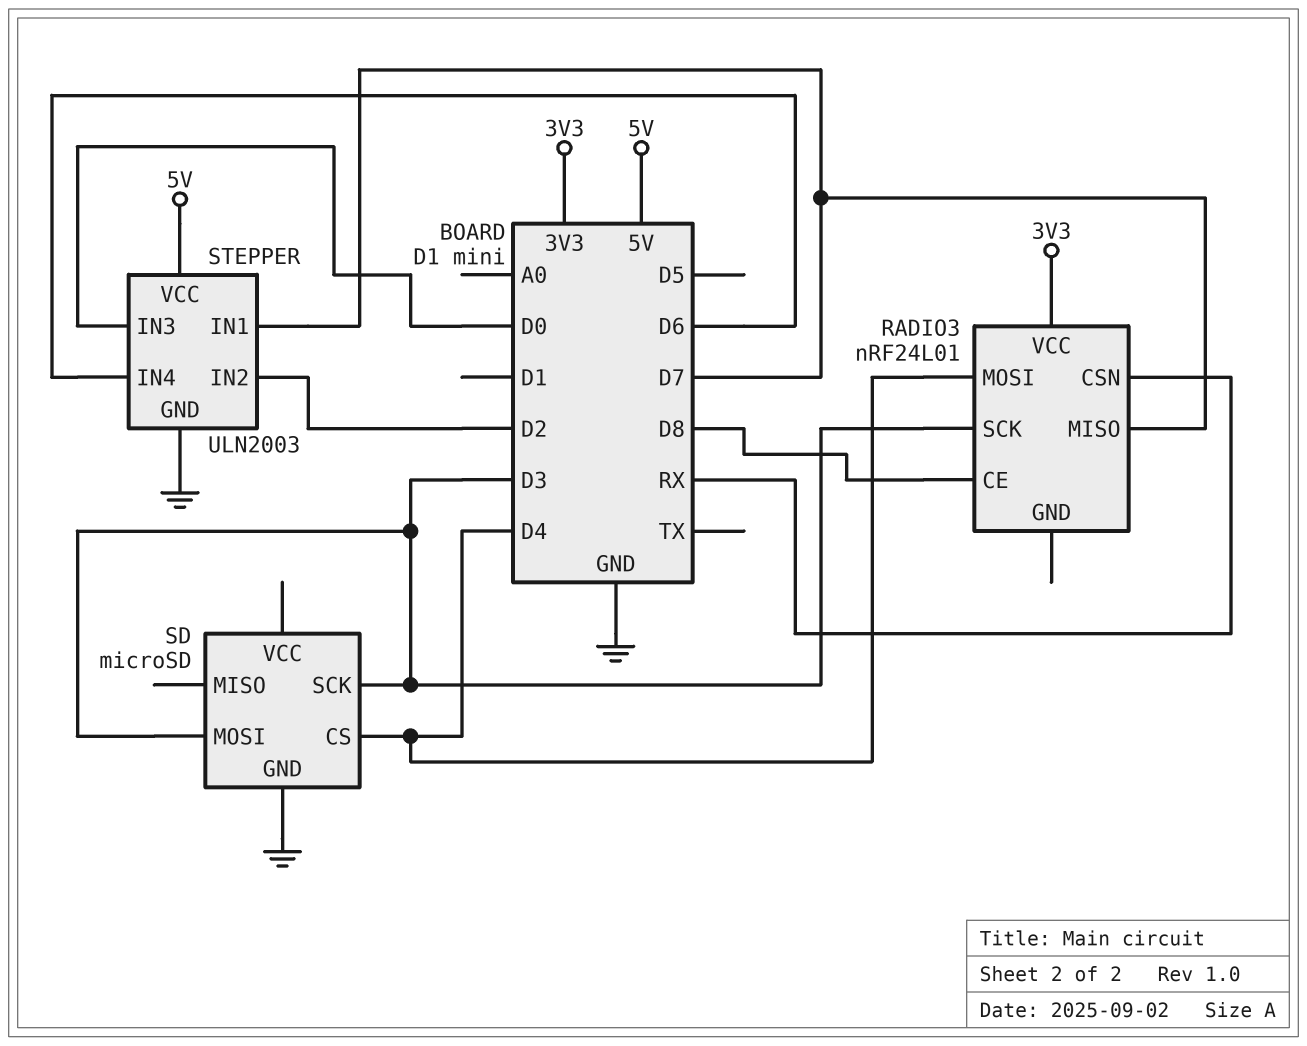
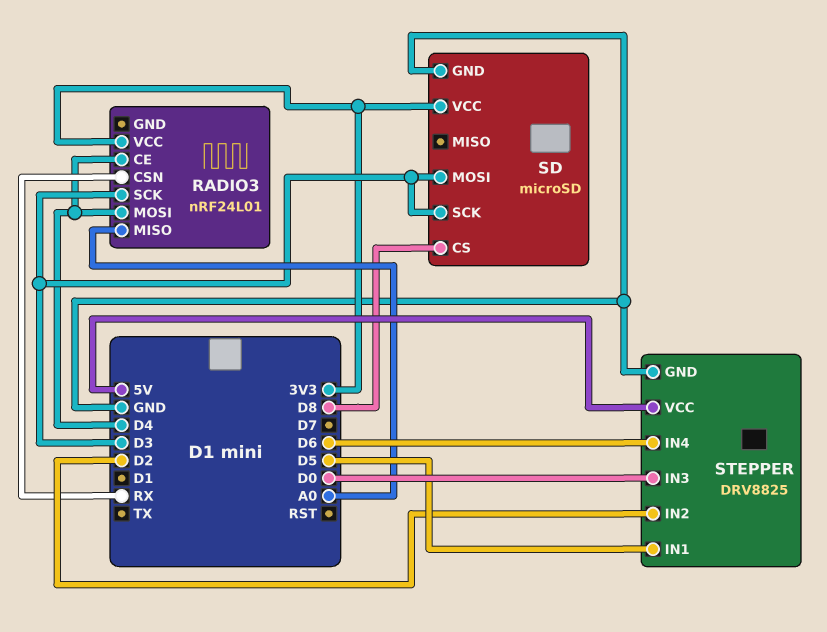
RADIO3 pin CE: D8 -> D4
RADIO3 pin MISO: D7 -> A0
SD pin CS: D4 -> D8
SD pin VCC: none -> 3V3
STEPPER: ULN2003 -> DRV8825
STEPPER pin IN1: D7 -> D5

